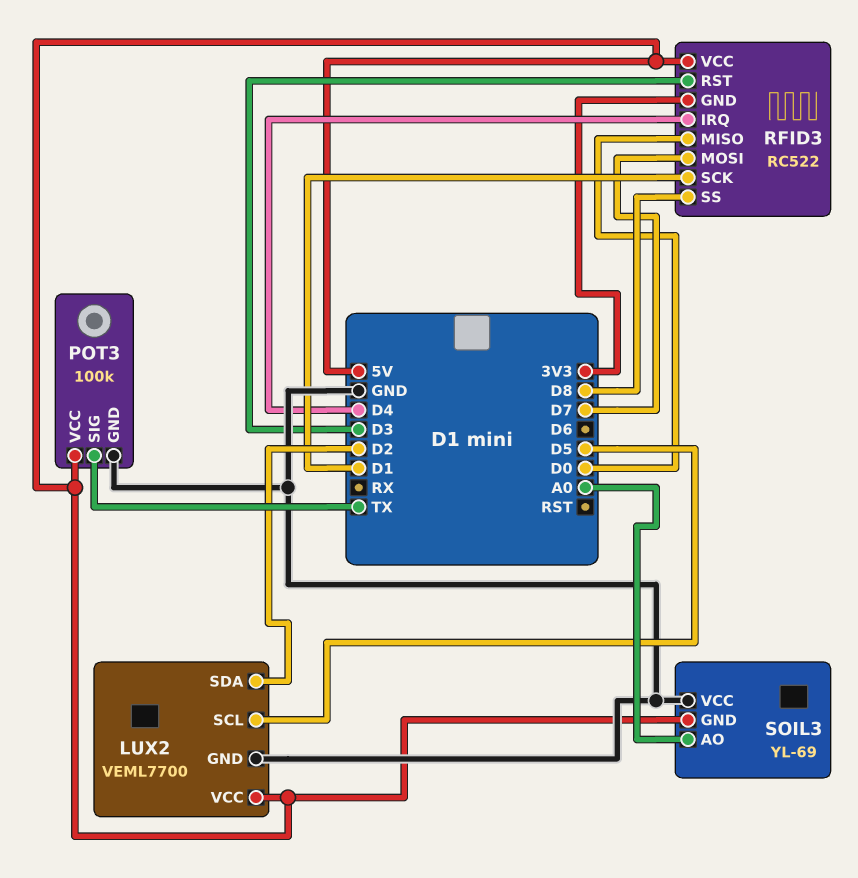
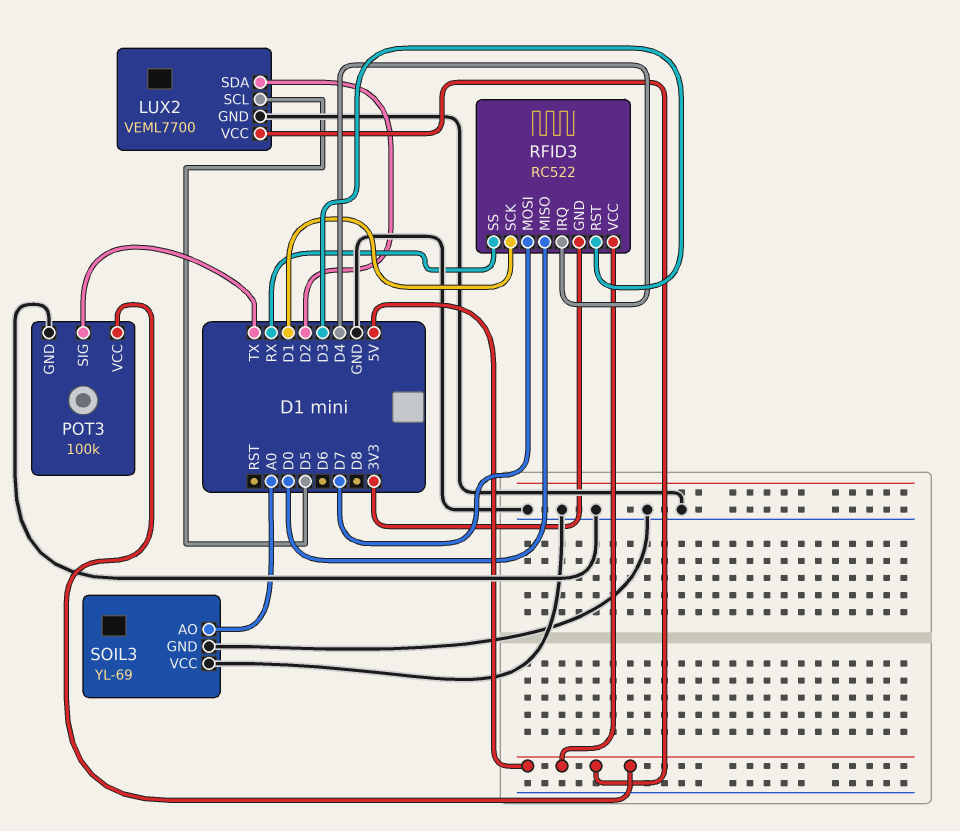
RFID3 pin SS: D8 -> RX
SOIL3 pin GND: 5V -> GND

